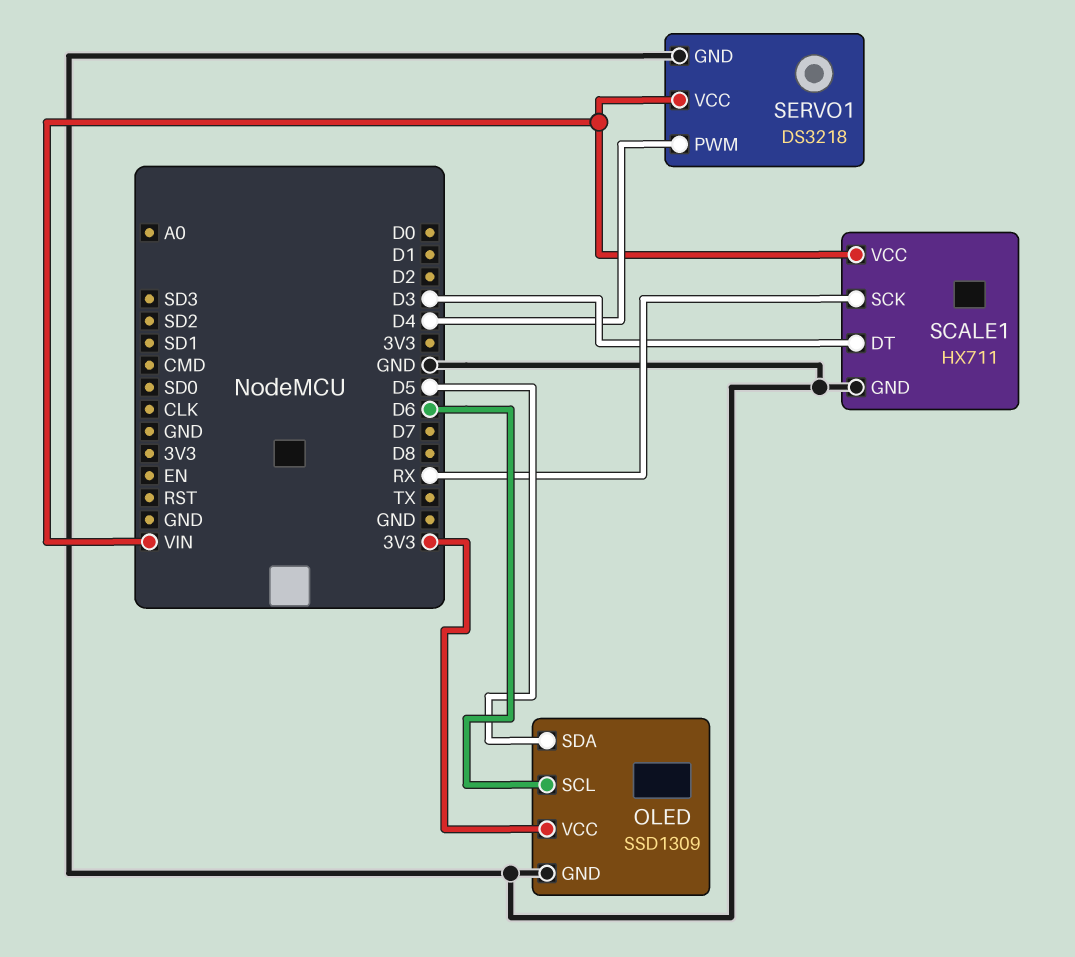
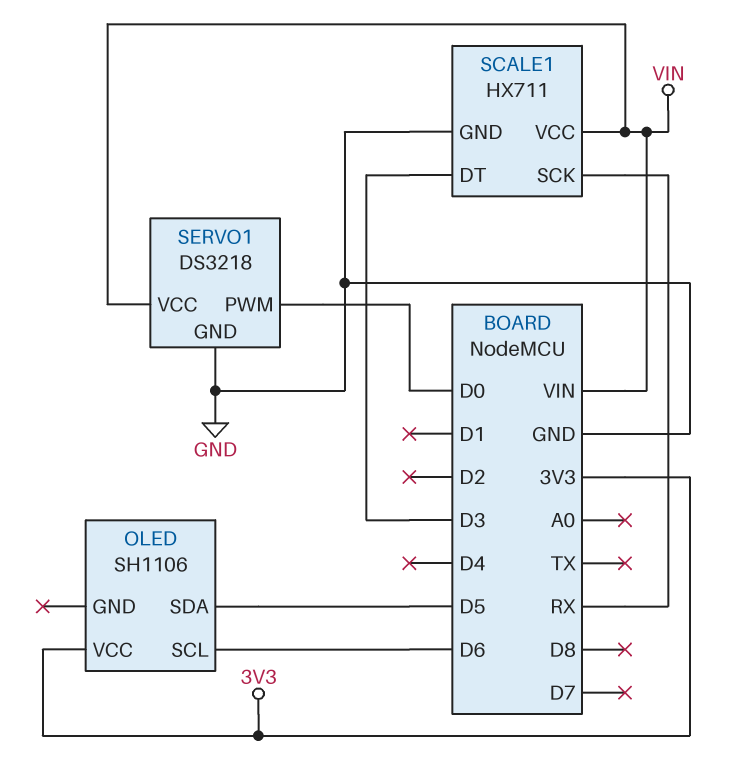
OLED: SSD1309 -> SH1106
OLED pin GND: GND -> none
SERVO1 pin PWM: D4 -> D0

